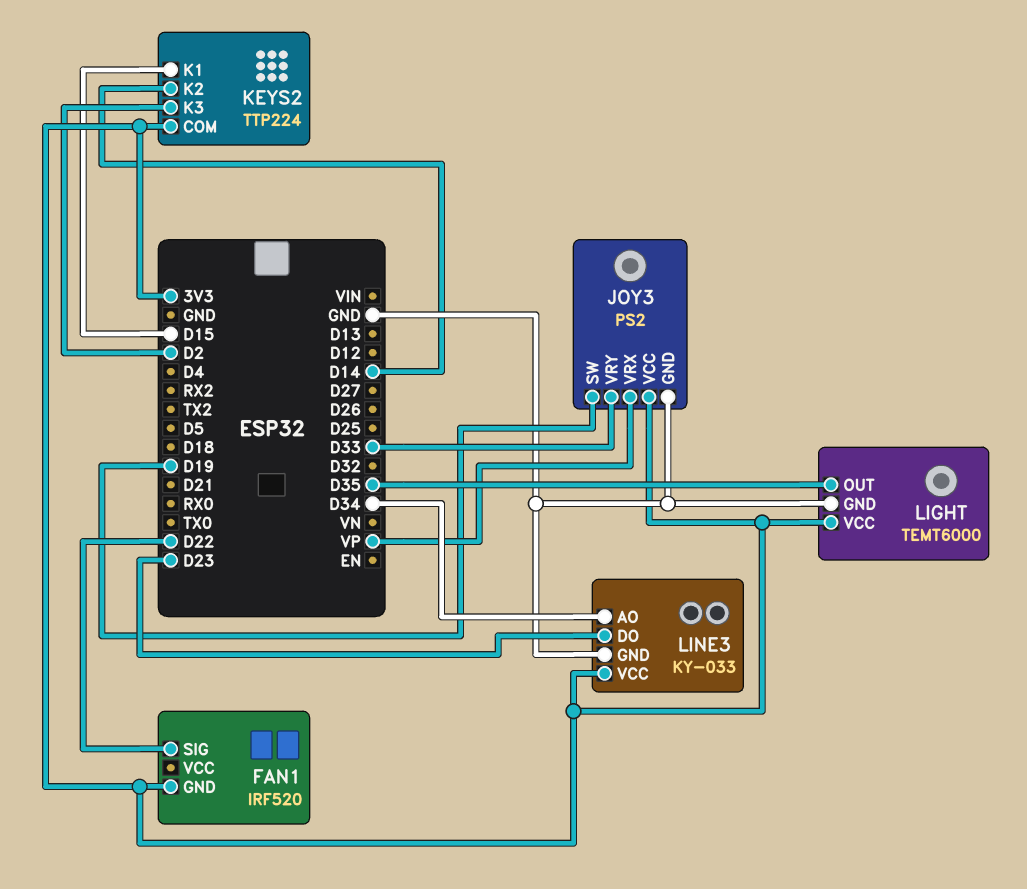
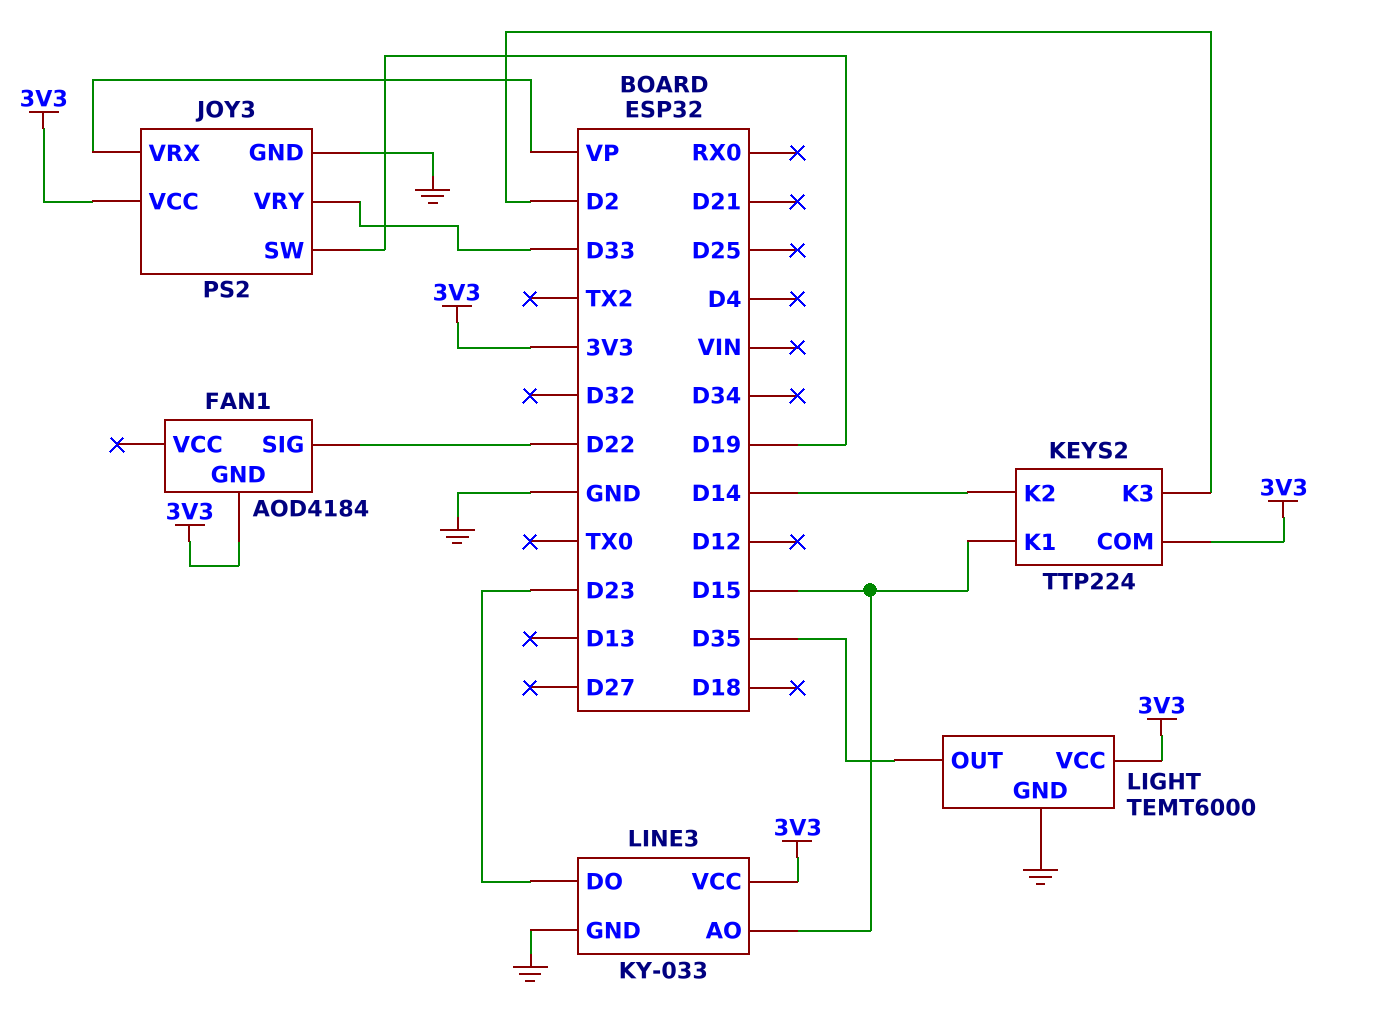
FAN1: IRF520 -> AOD4184
LINE3 pin AO: D34 -> D15

